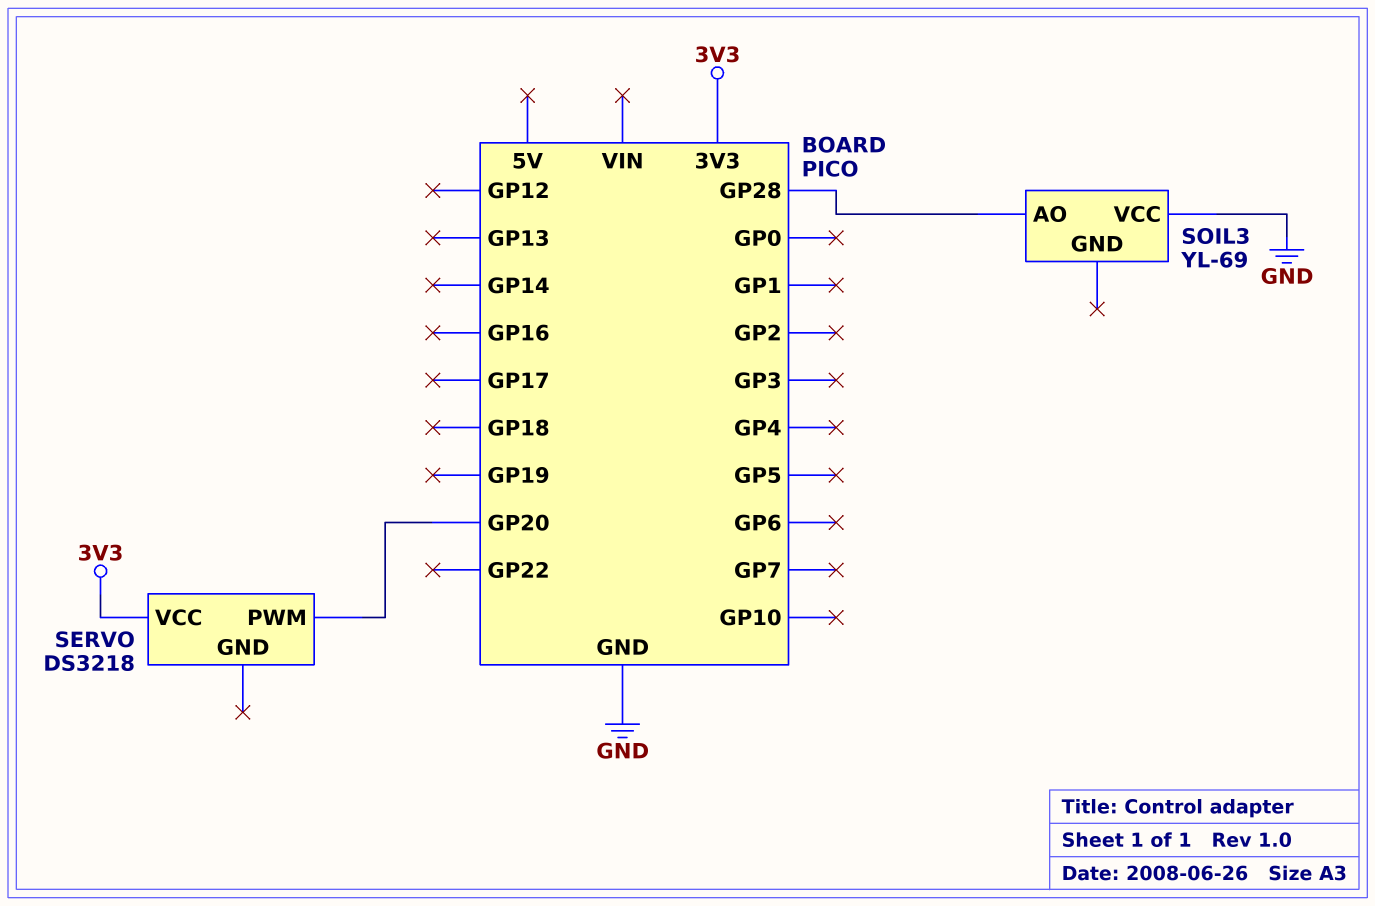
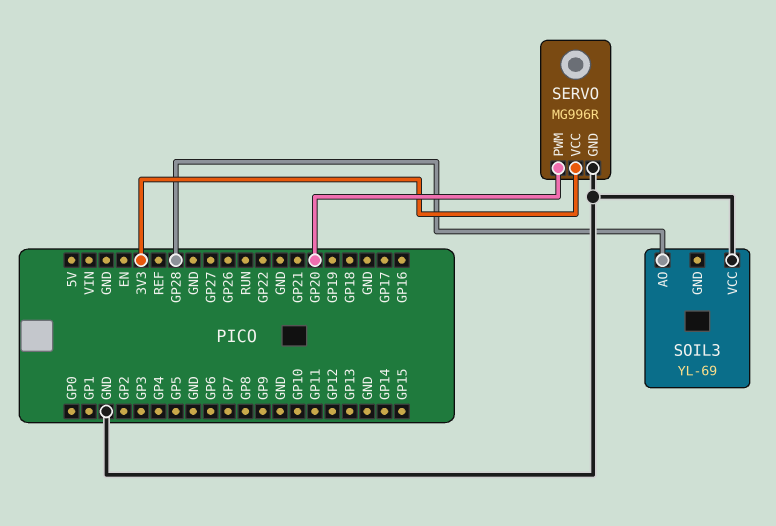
SERVO: DS3218 -> MG996R
SERVO pin GND: none -> GND

